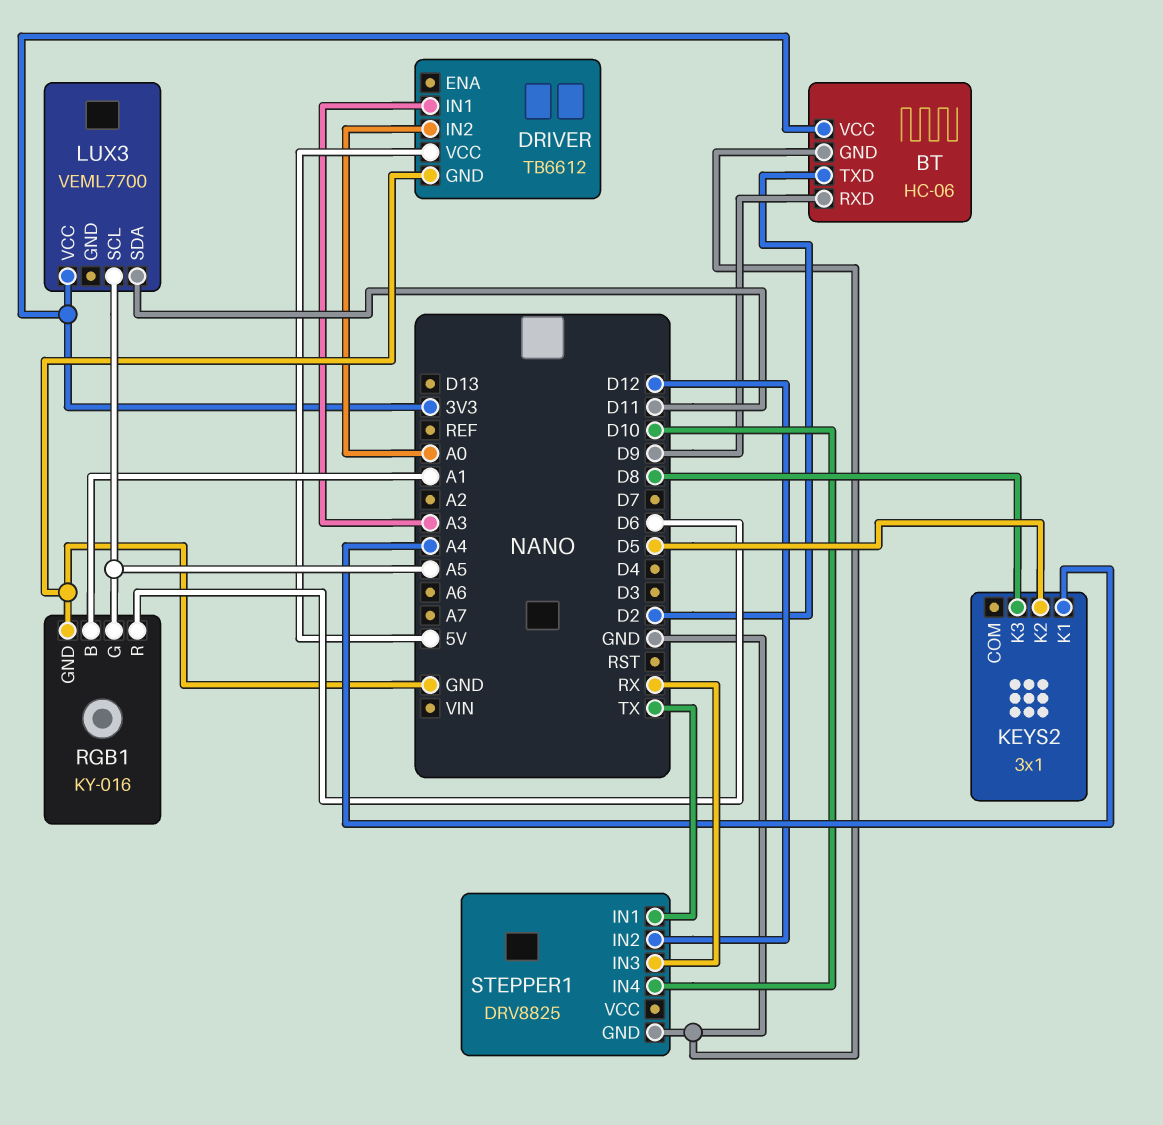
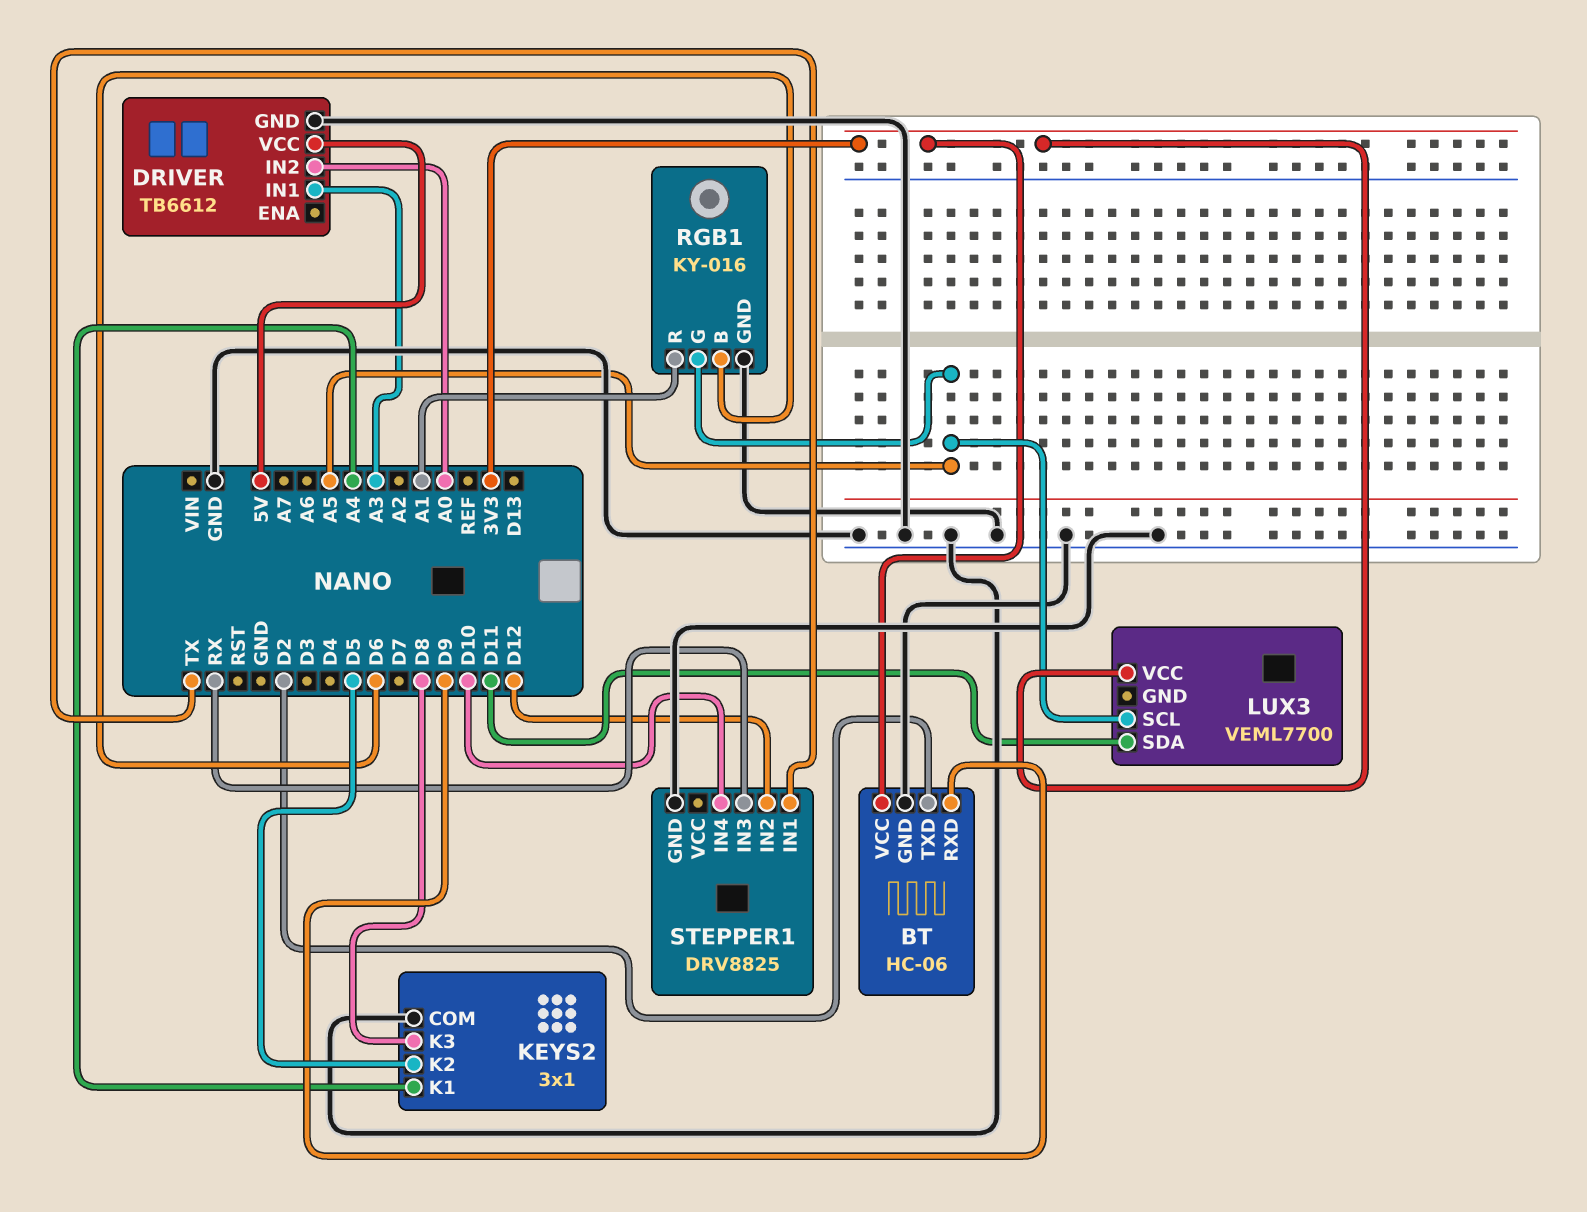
KEYS2 pin COM: none -> GND
RGB1 pin B: A1 -> D6
RGB1 pin R: D6 -> A1

